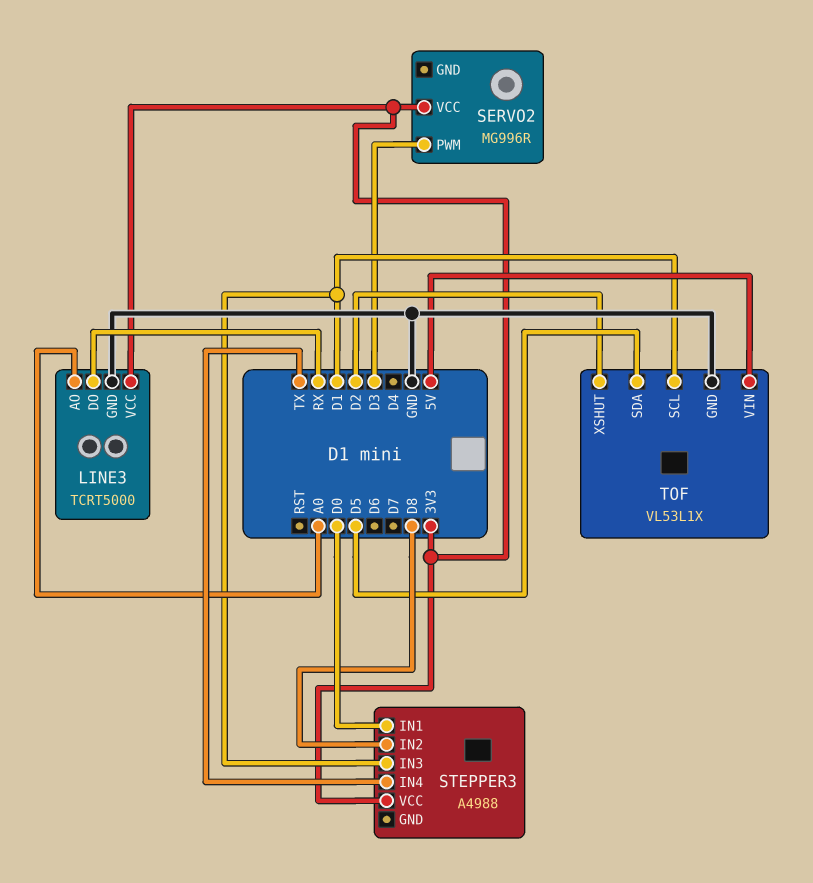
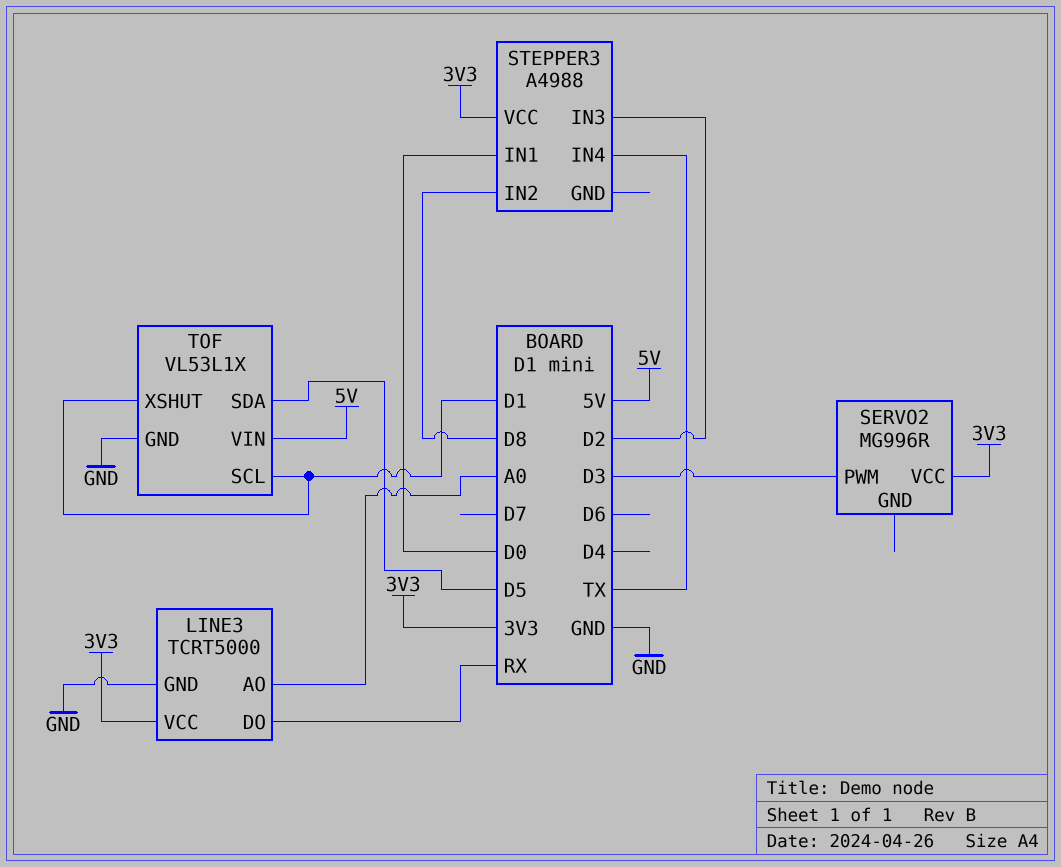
STEPPER3 pin IN3: D1 -> D2
TOF pin XSHUT: D2 -> D1

